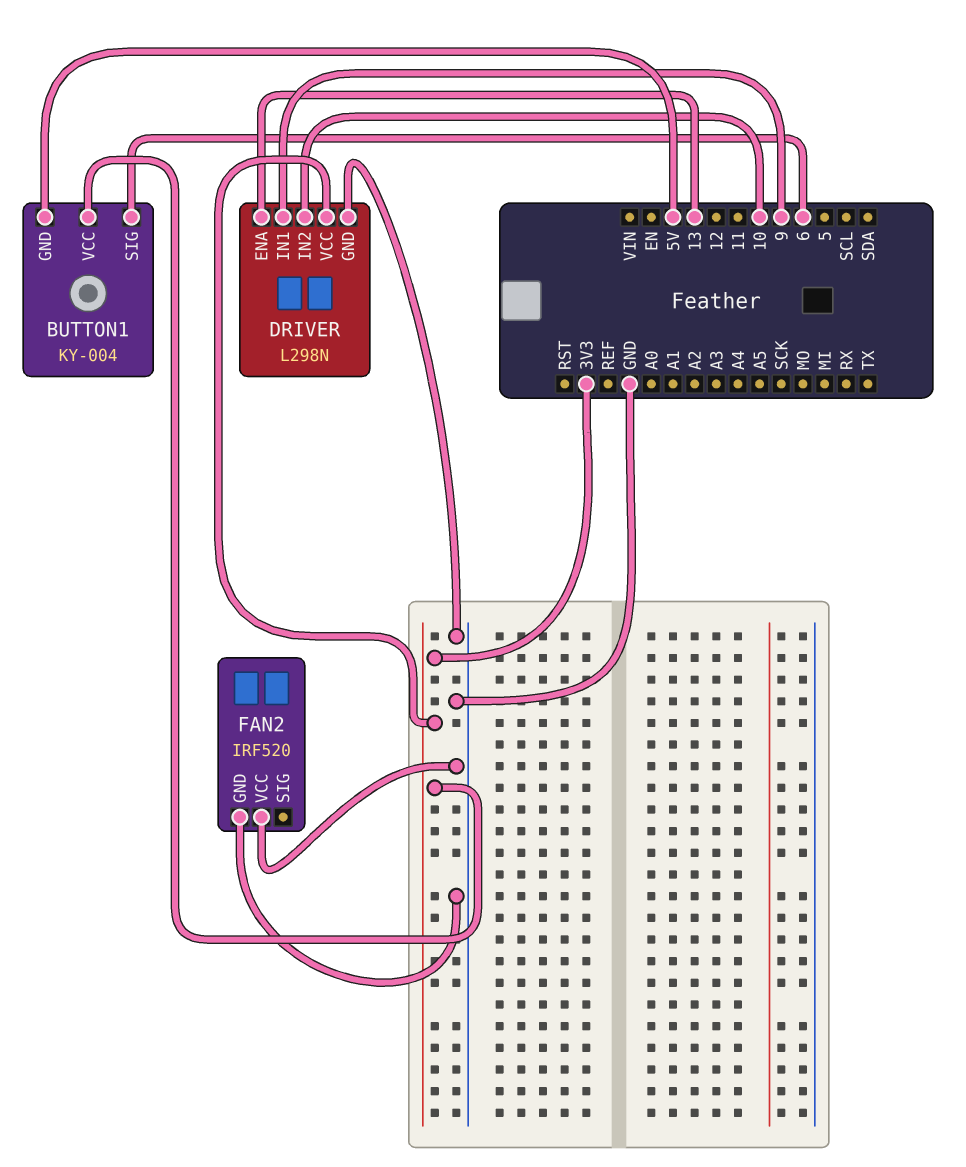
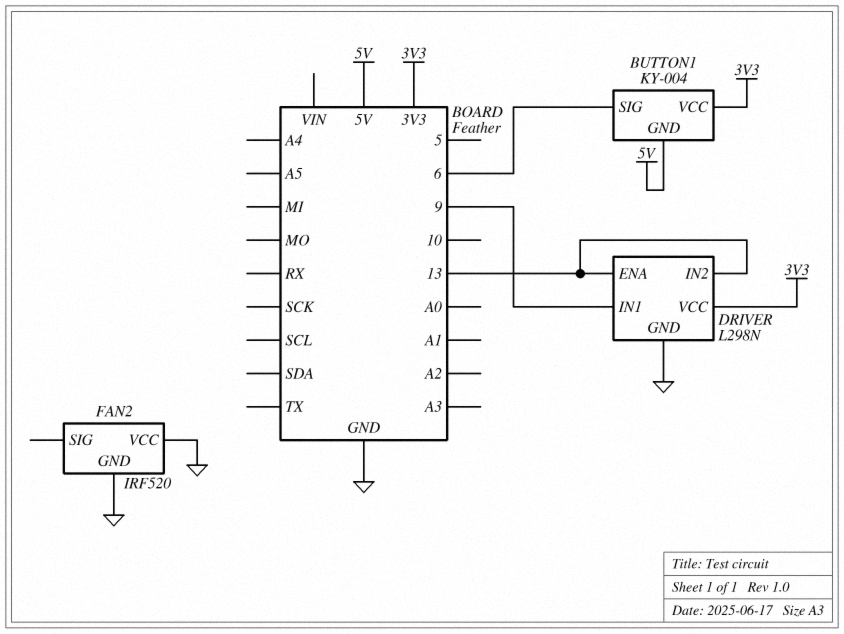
DRIVER pin IN2: 10 -> 13

